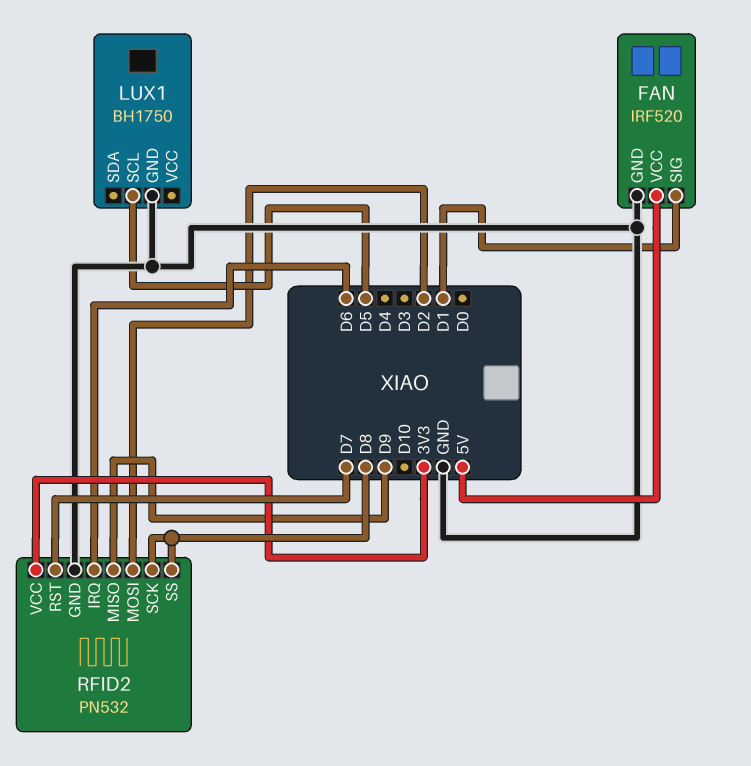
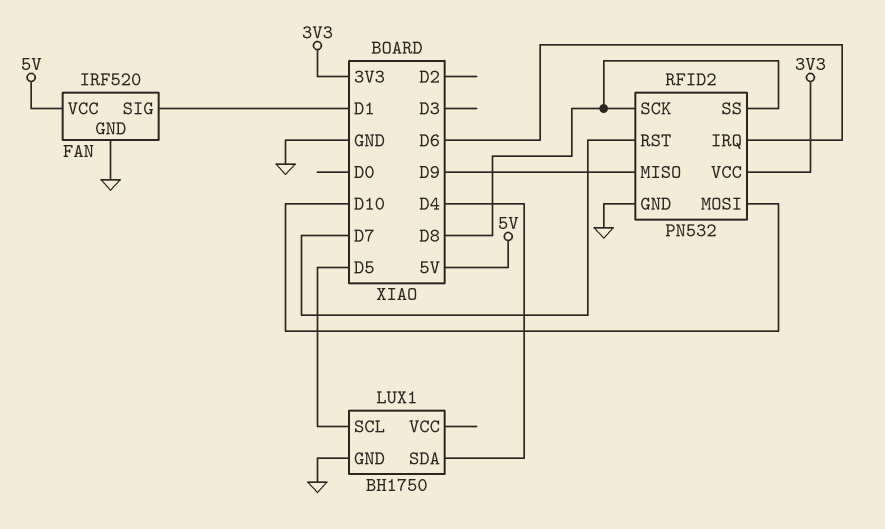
LUX1 pin SDA: none -> D4
RFID2 pin MOSI: D2 -> D10

